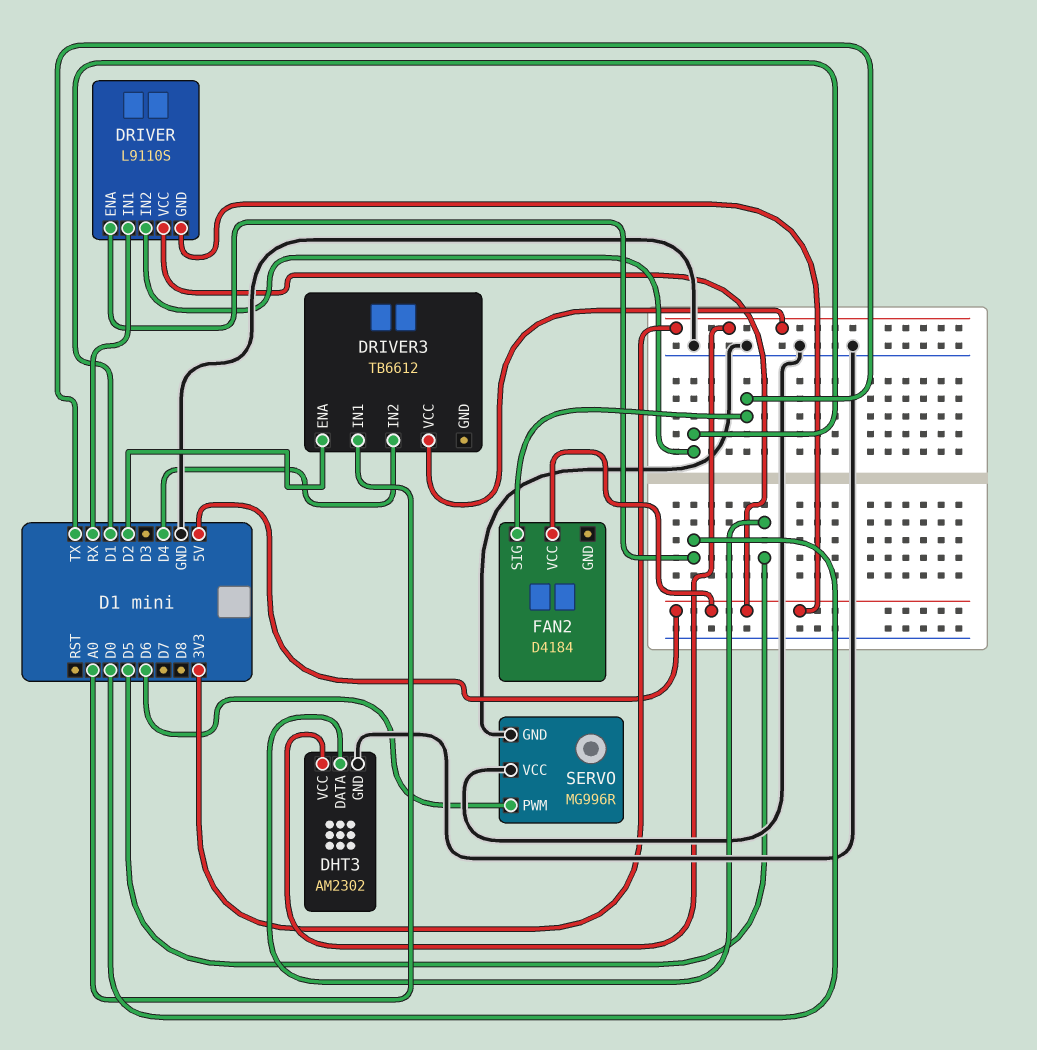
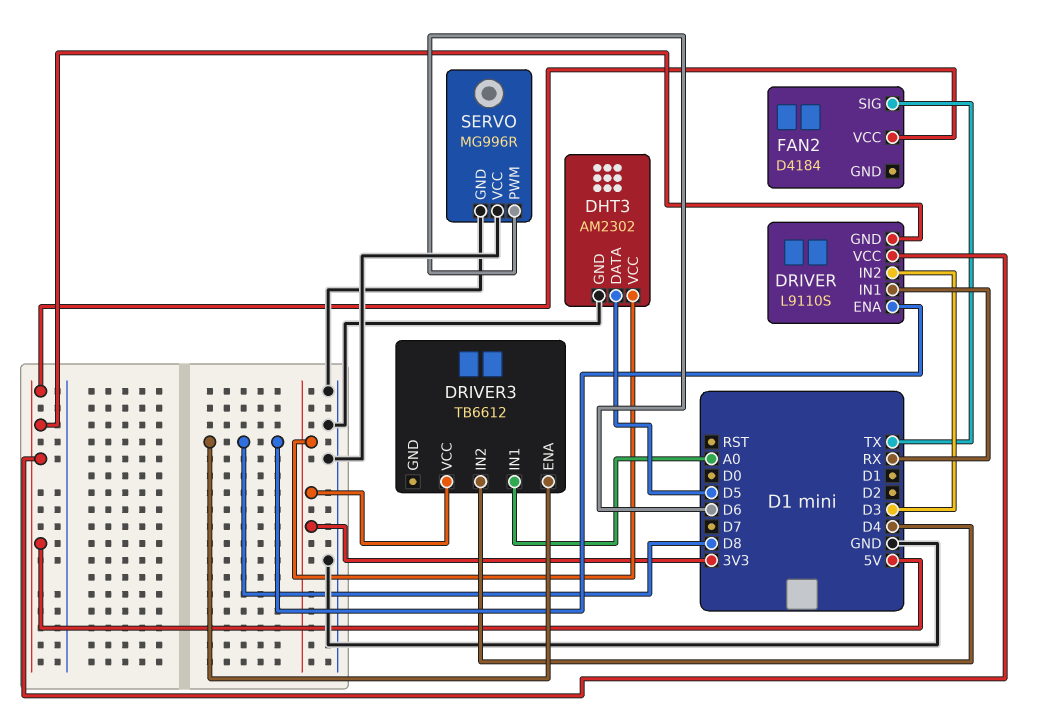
DRIVER pin ENA: D0 -> D8
DRIVER pin IN2: D1 -> D3
DRIVER3 pin ENA: D2 -> D8

